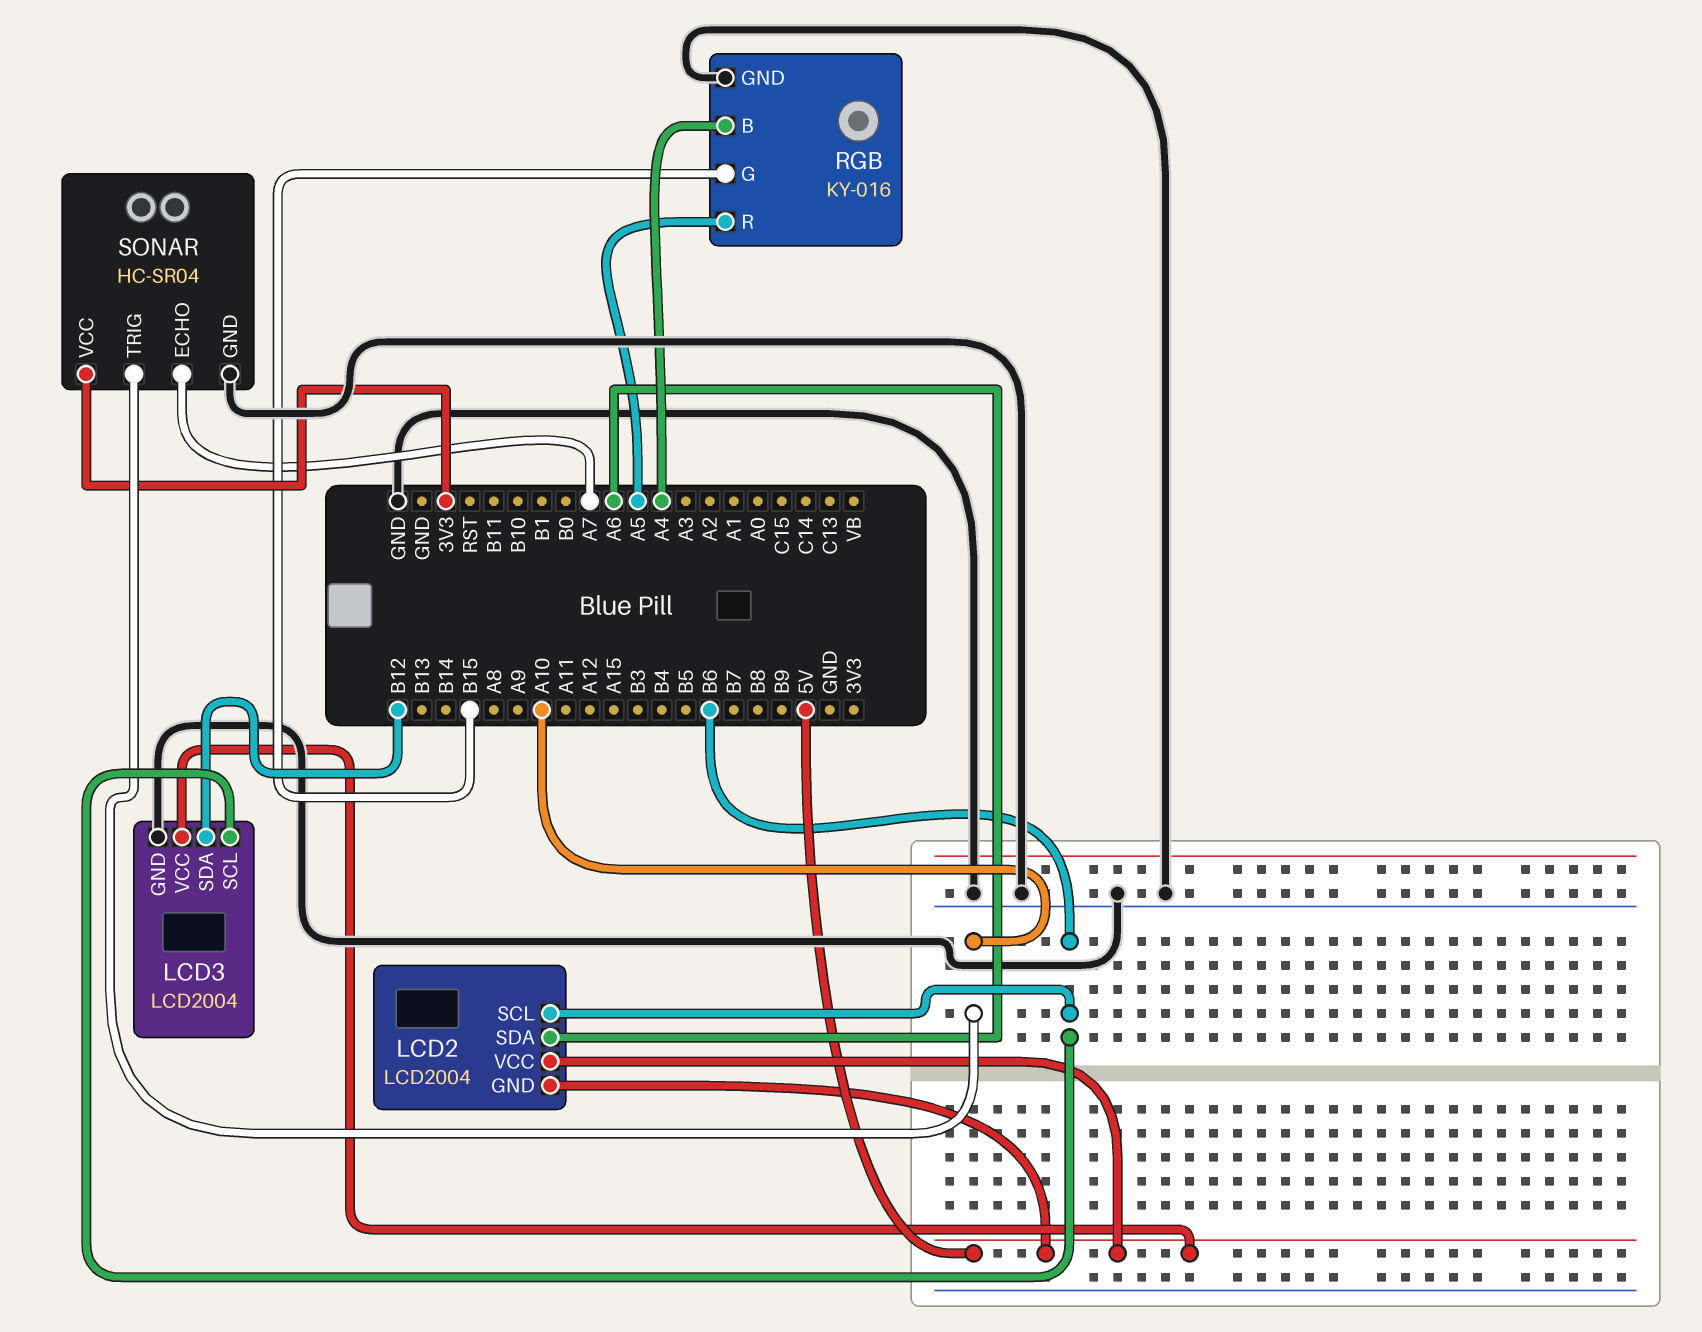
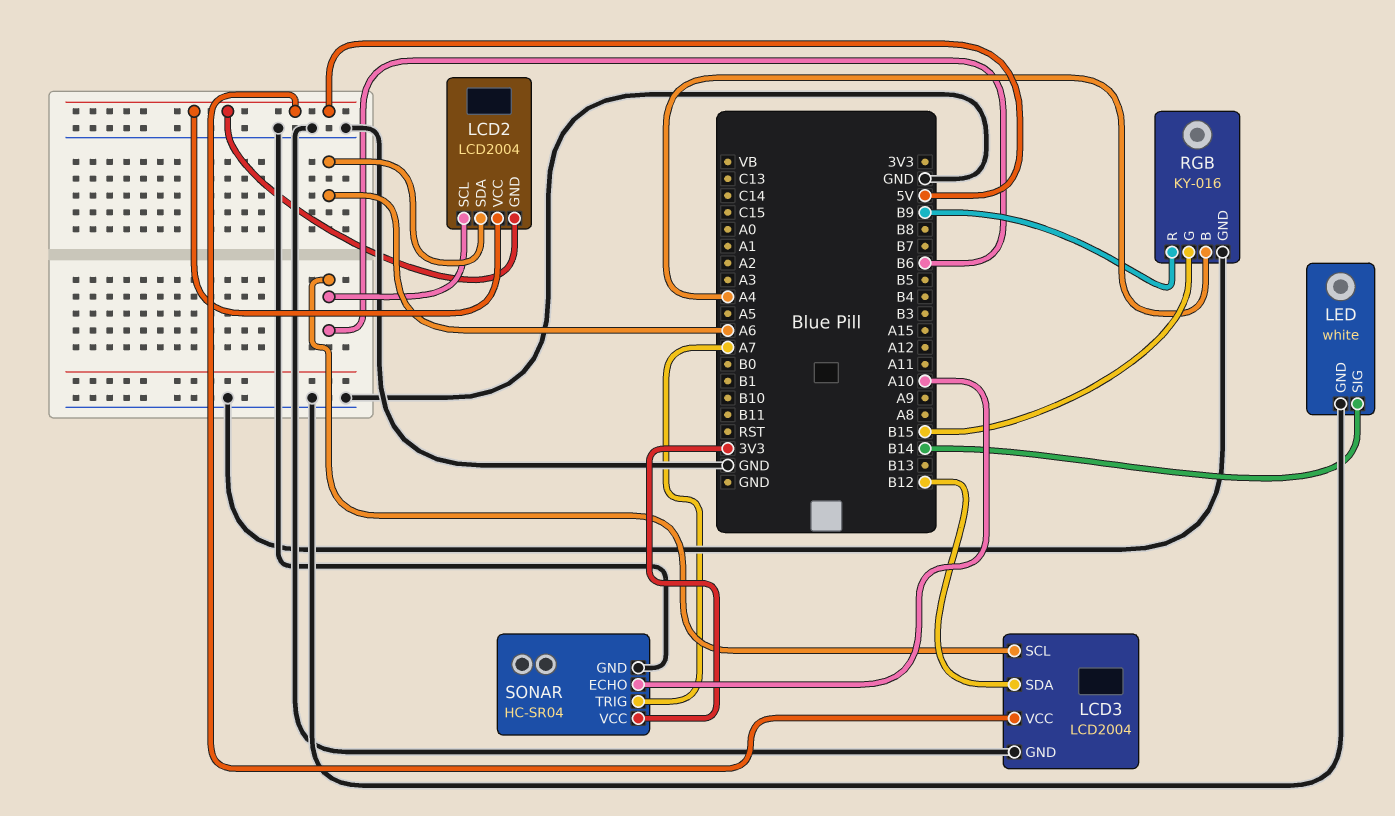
LED: none -> white
LED pin GND: none -> GND
LED pin SIG: none -> B14
RGB pin R: A5 -> B9
SONAR pin ECHO: A7 -> A10
SONAR pin TRIG: A10 -> A7

